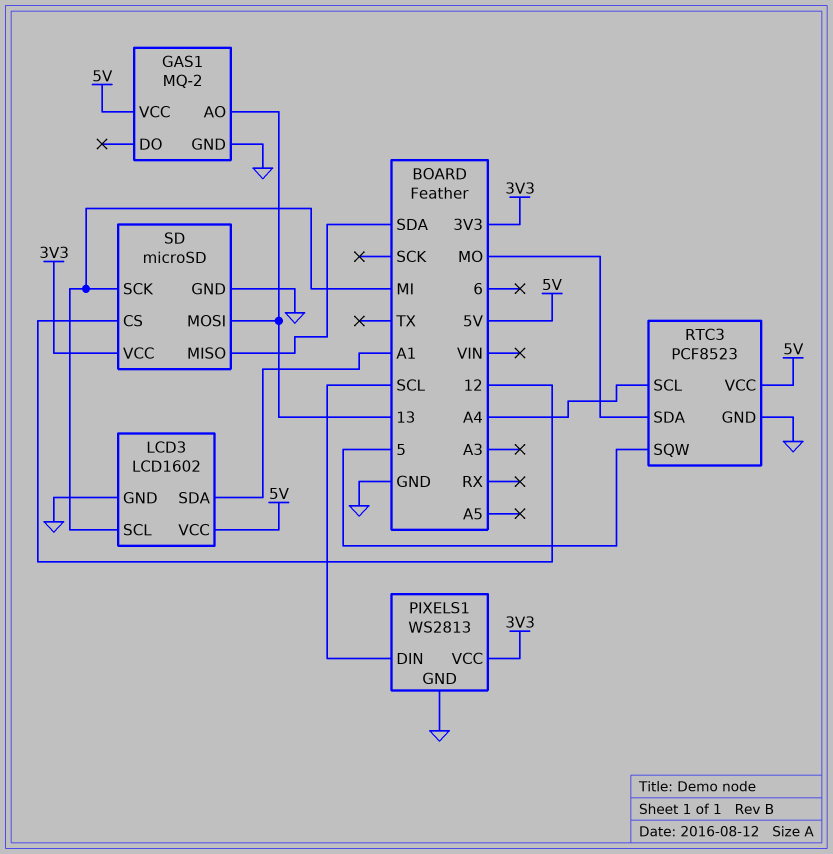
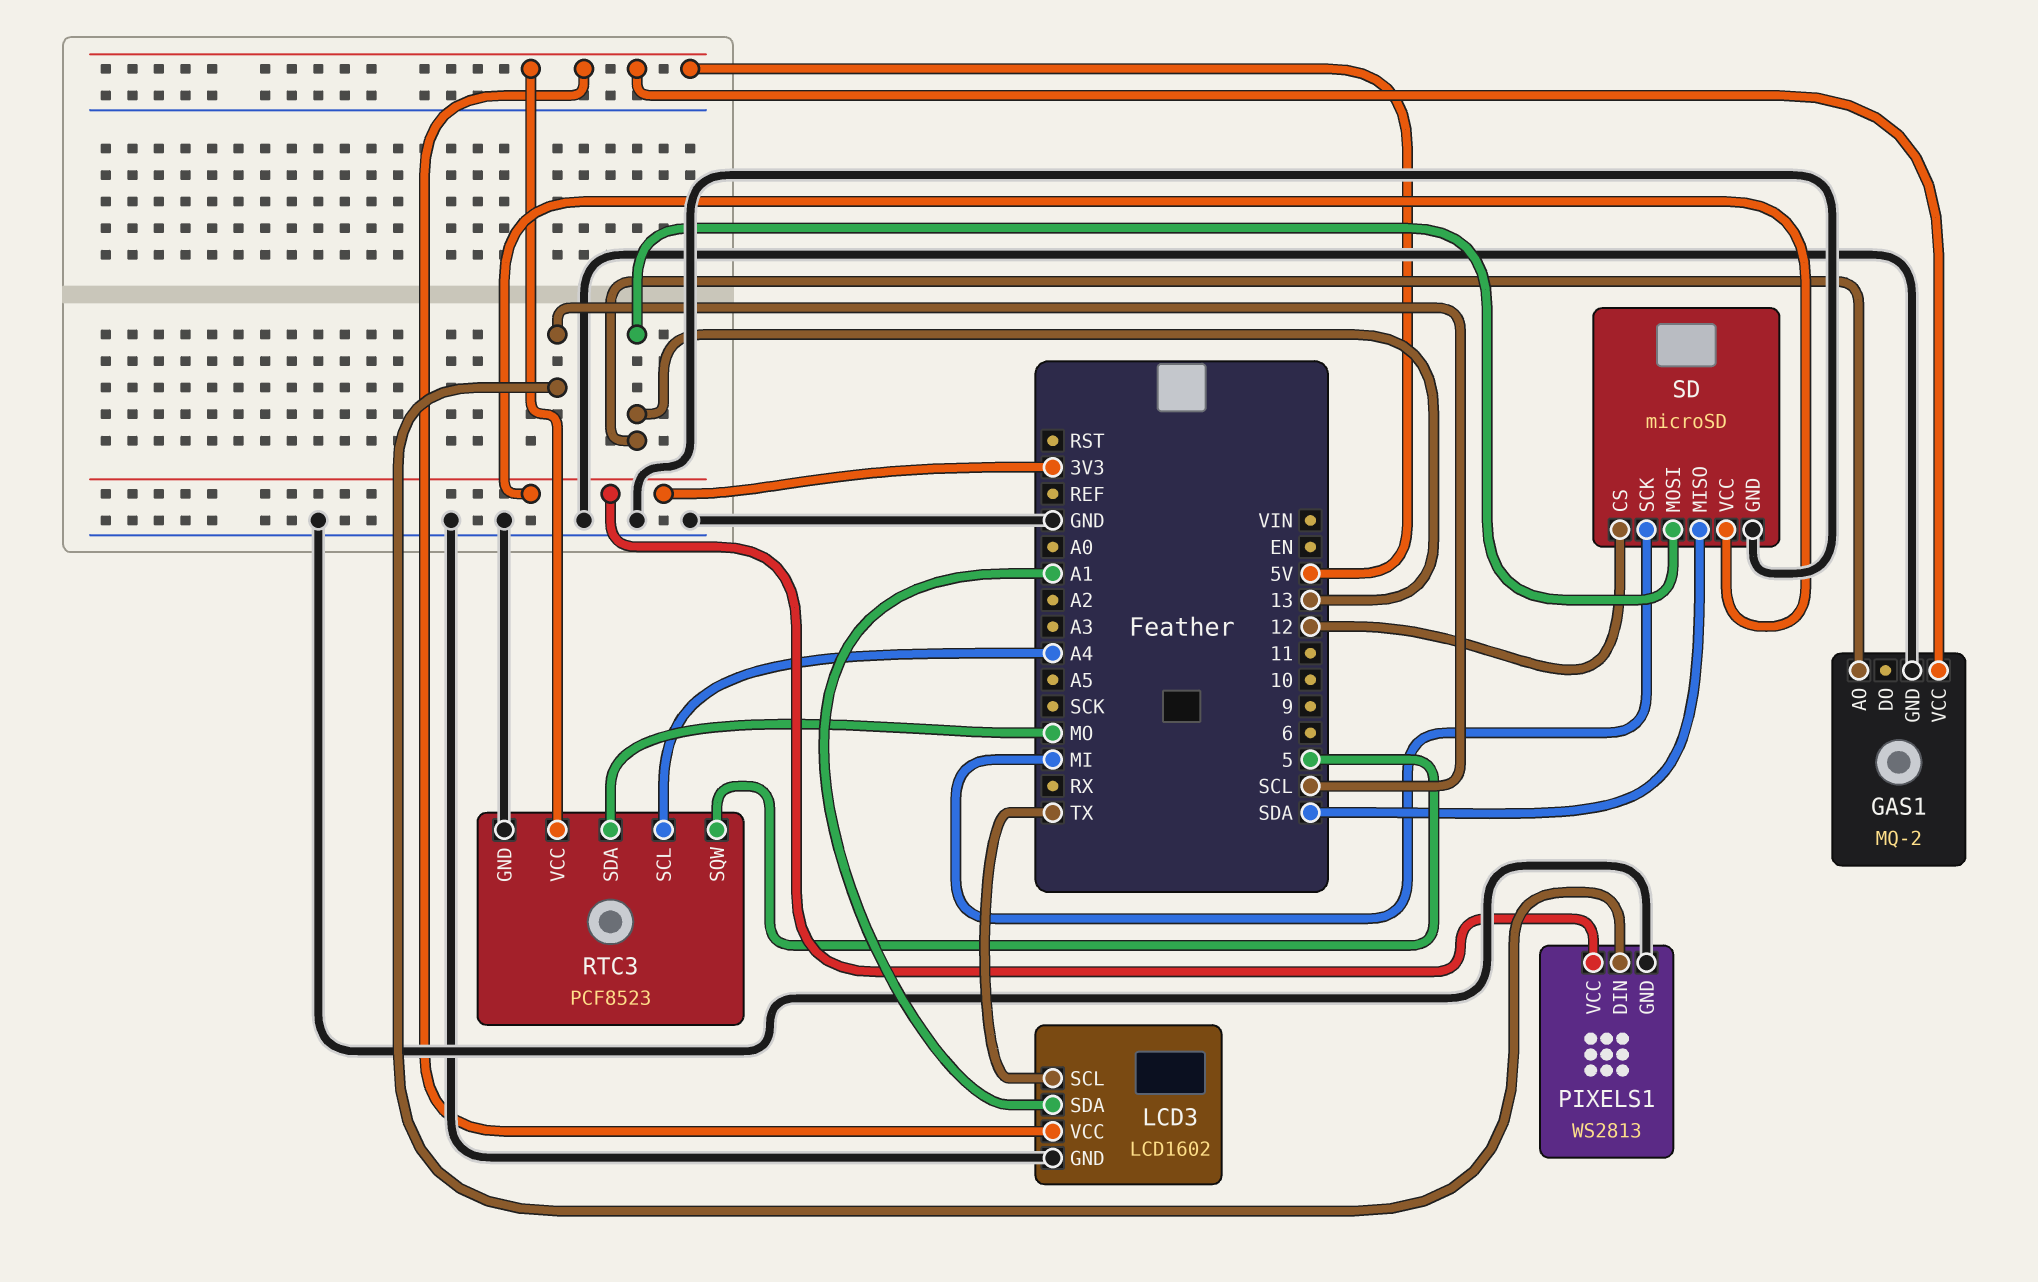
LCD3 pin SCL: MI -> TX

